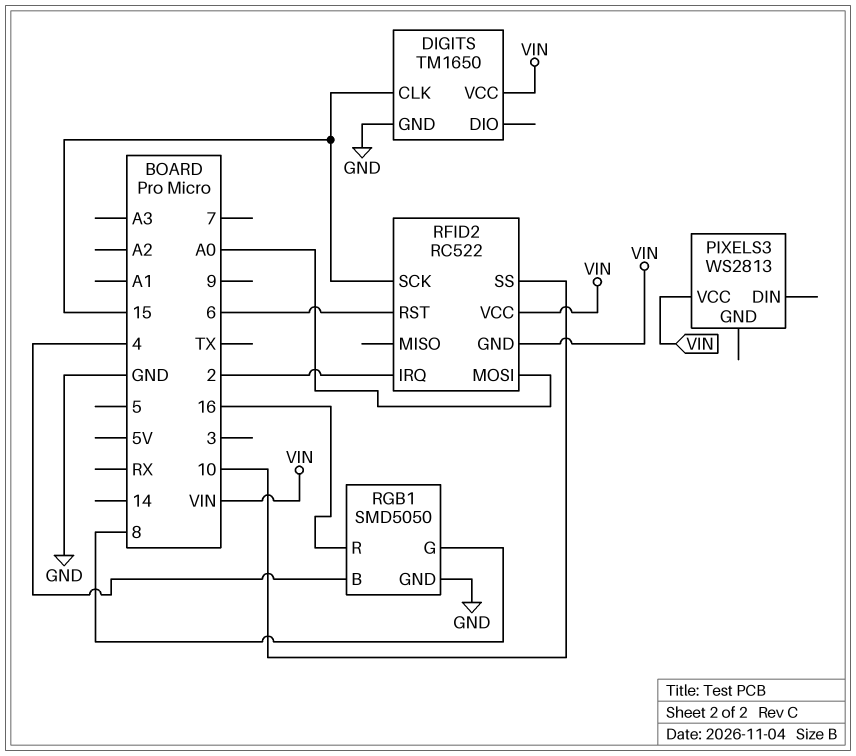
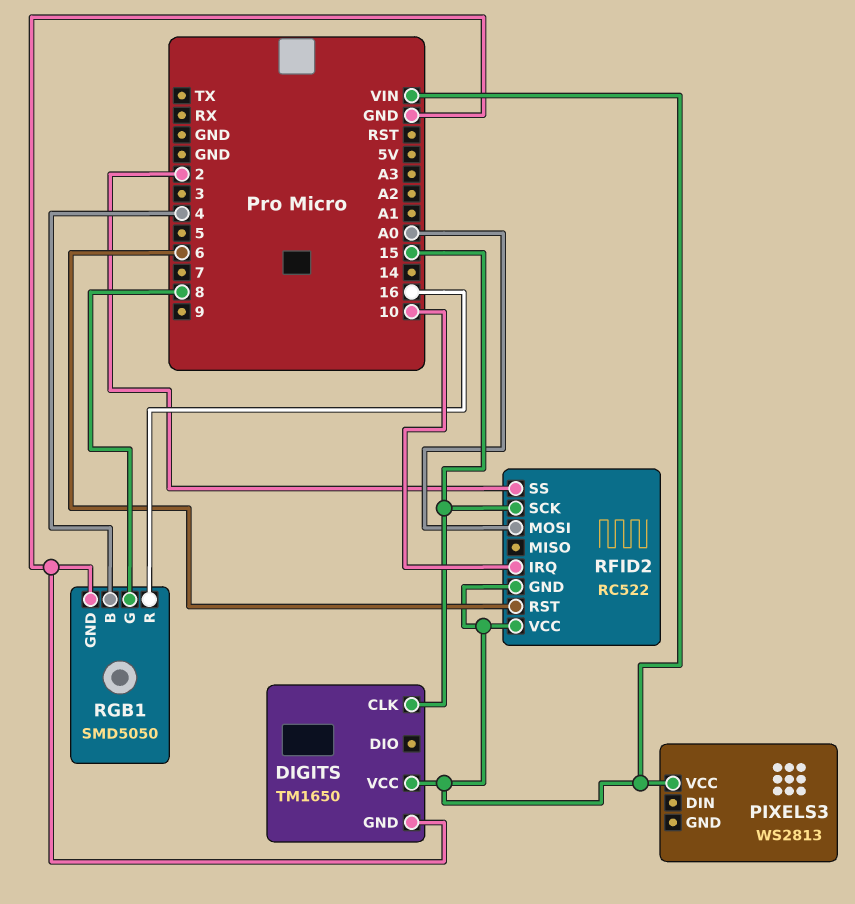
RFID2 pin IRQ: 2 -> 10
RFID2 pin SS: 10 -> 2

